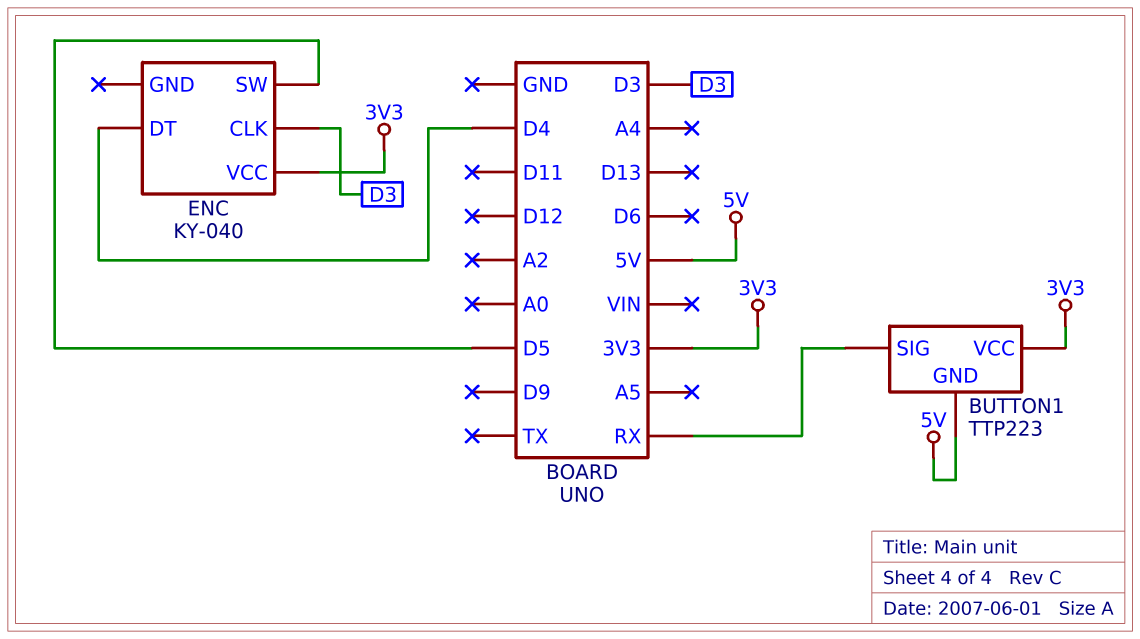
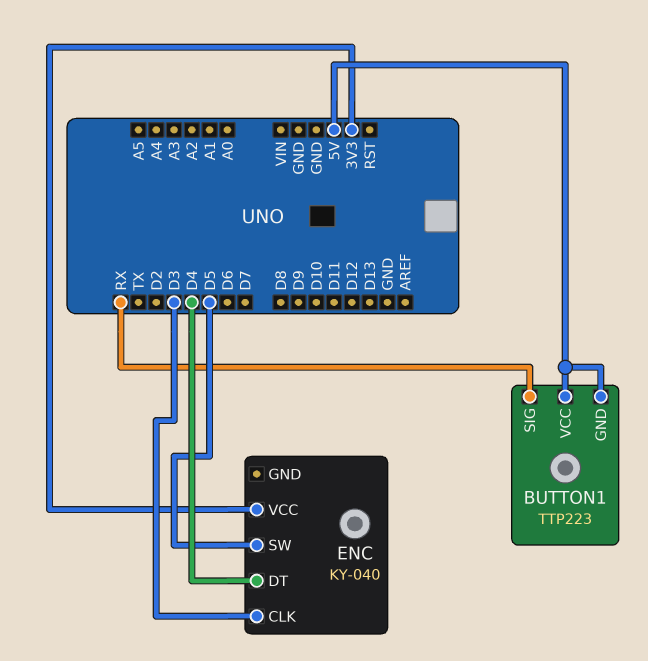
BUTTON1 pin VCC: 3V3 -> 5V

